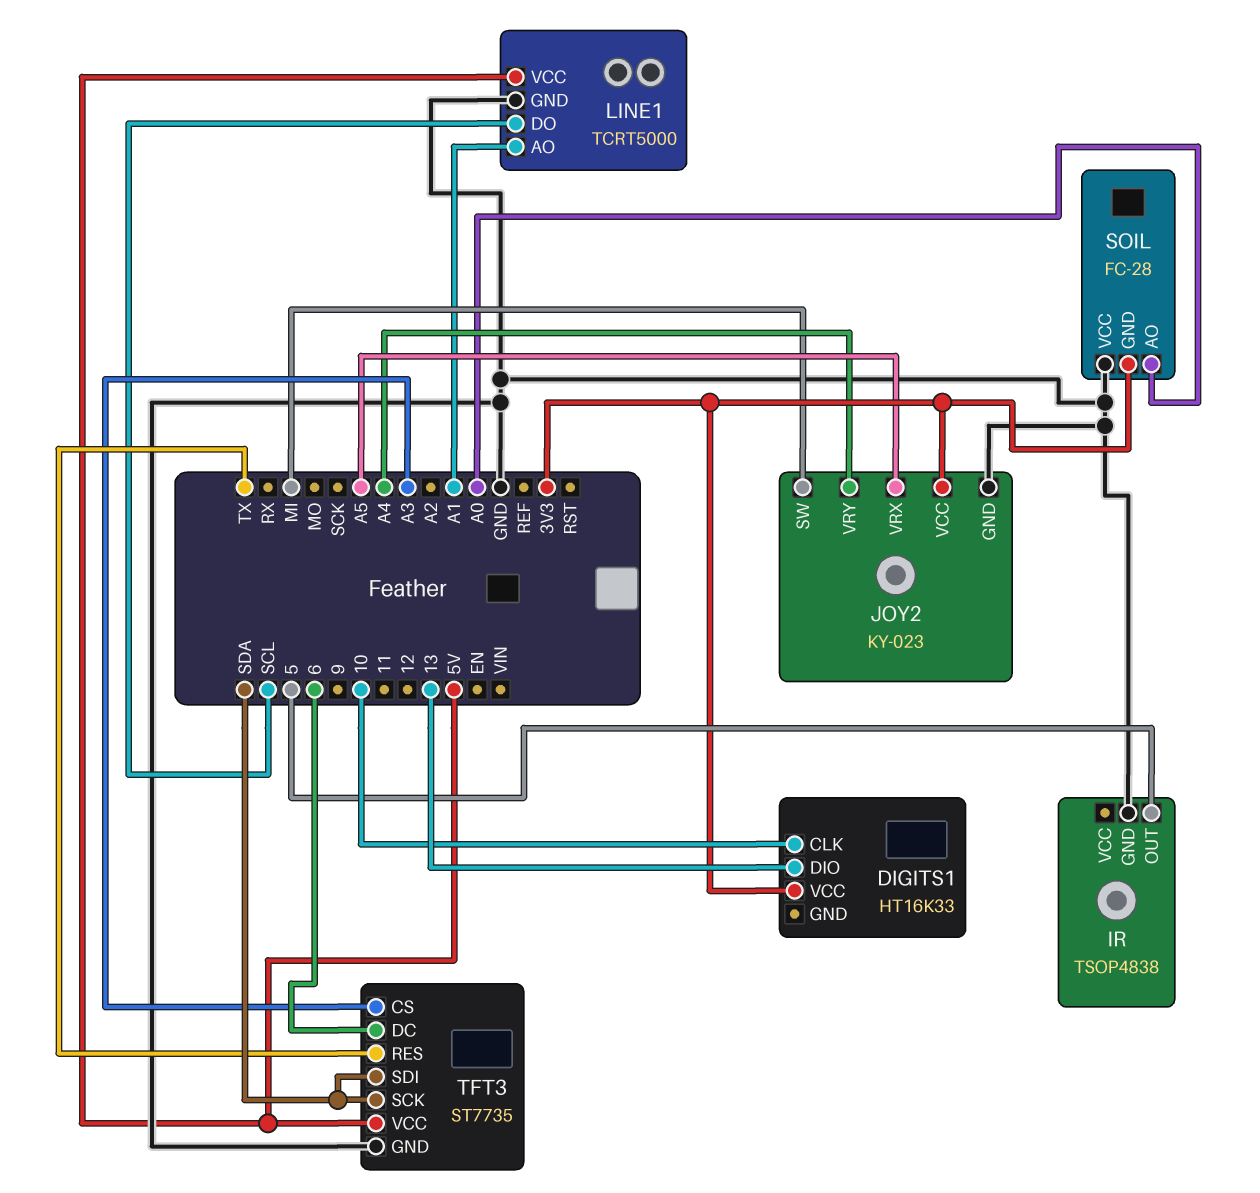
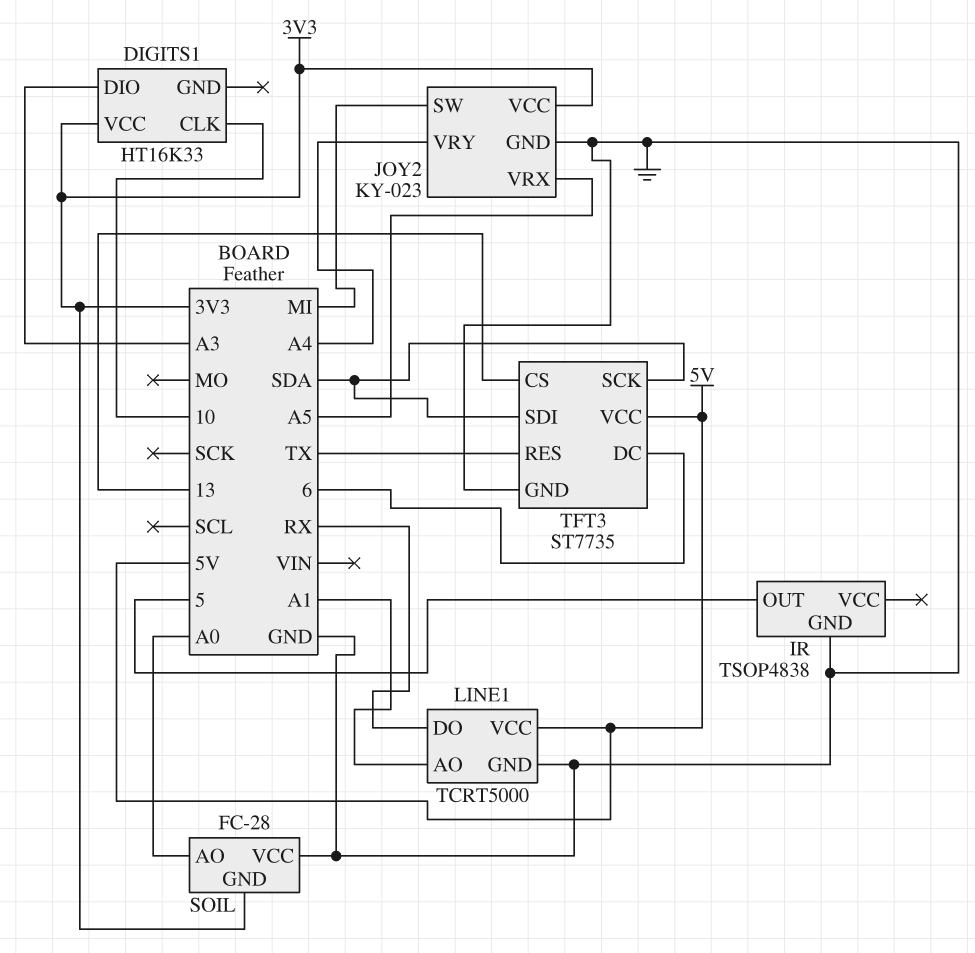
DIGITS1 pin DIO: 13 -> A3
LINE1 pin DO: SCL -> RX
TFT3 pin CS: A3 -> 13

